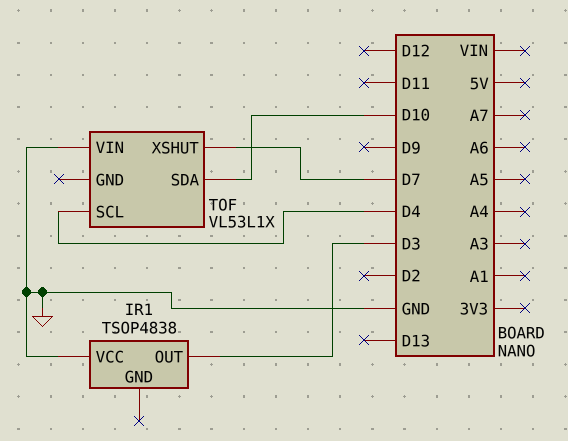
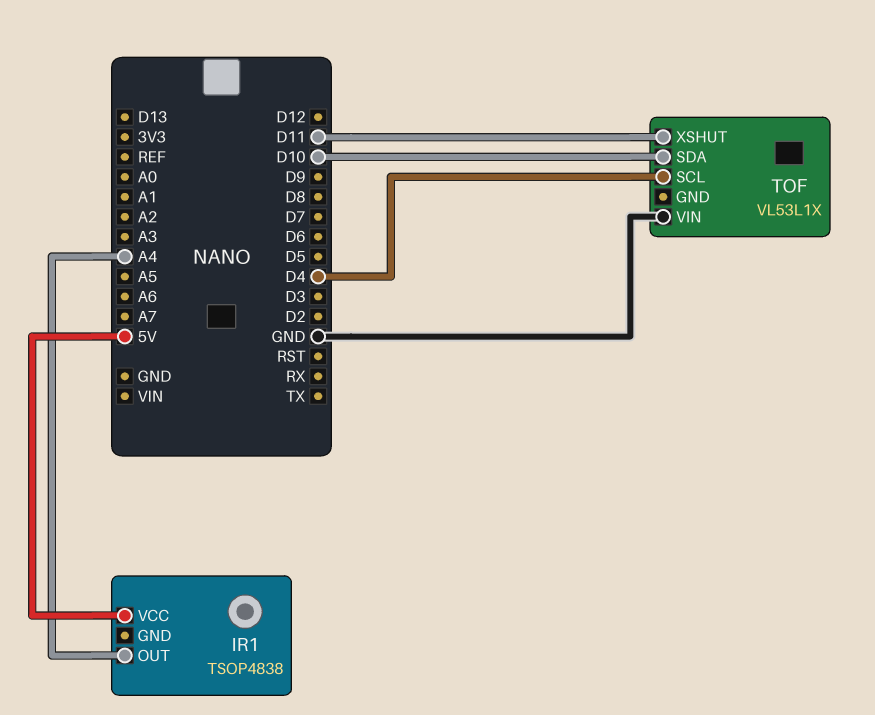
IR1 pin OUT: D3 -> A4
IR1 pin VCC: GND -> 5V
TOF pin XSHUT: D7 -> D11

